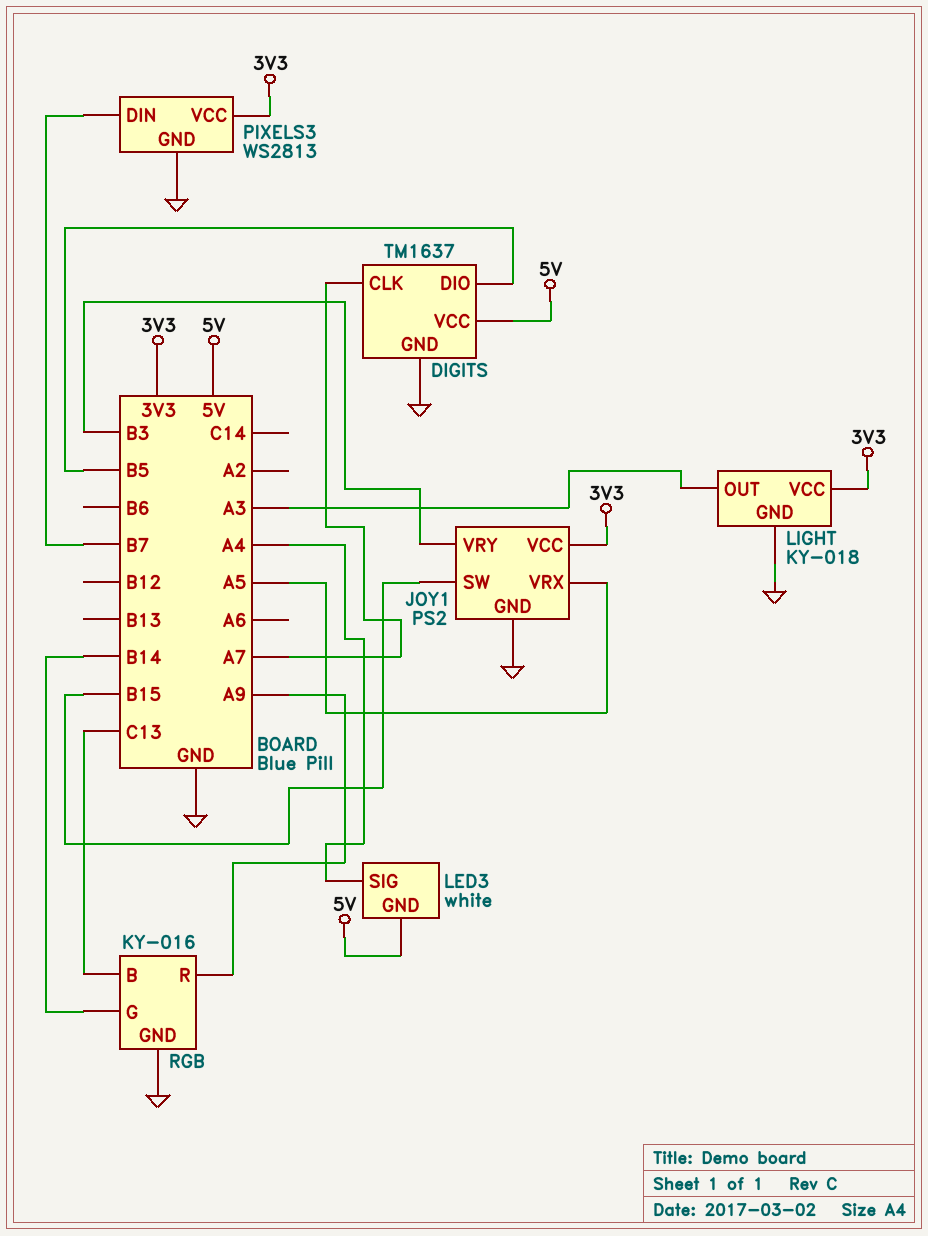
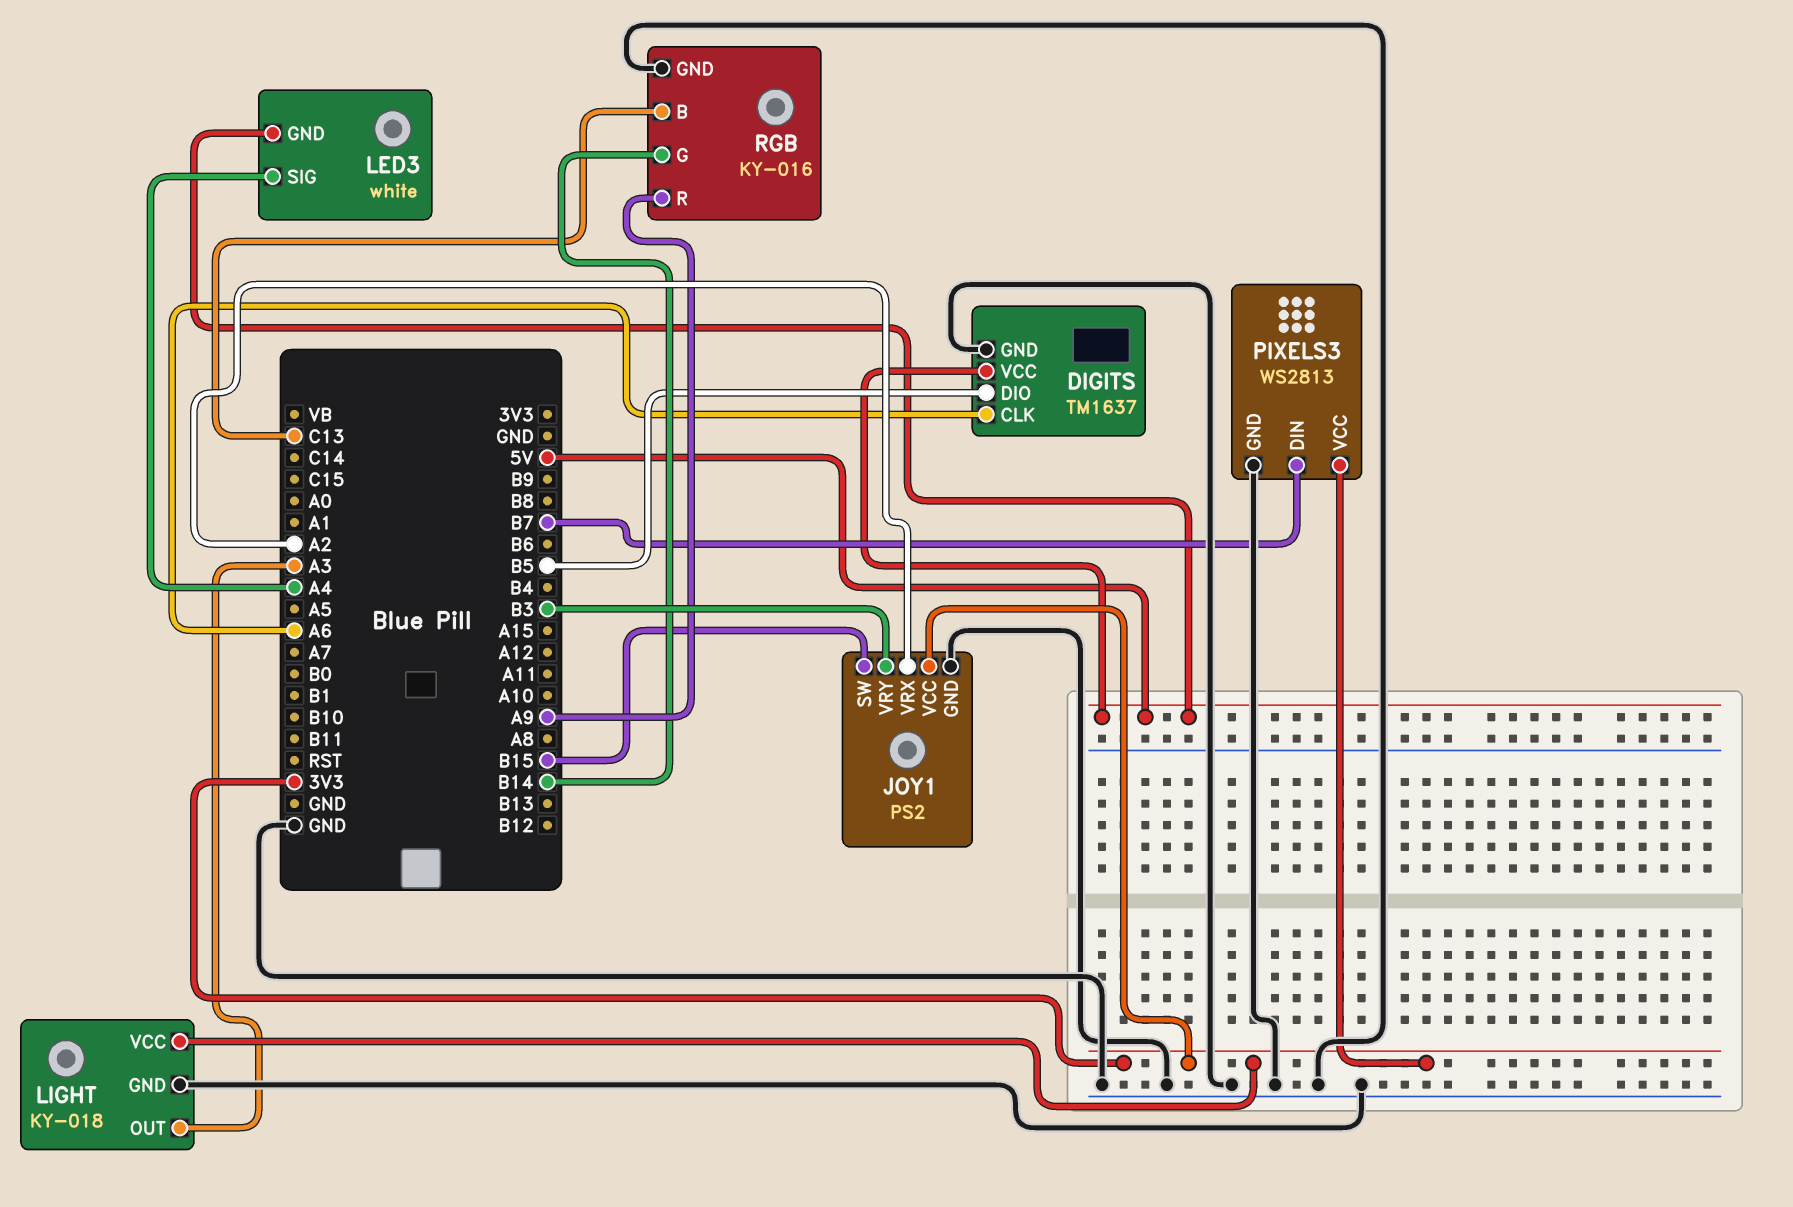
DIGITS pin CLK: A7 -> A6
JOY1 pin VRX: A5 -> A2

